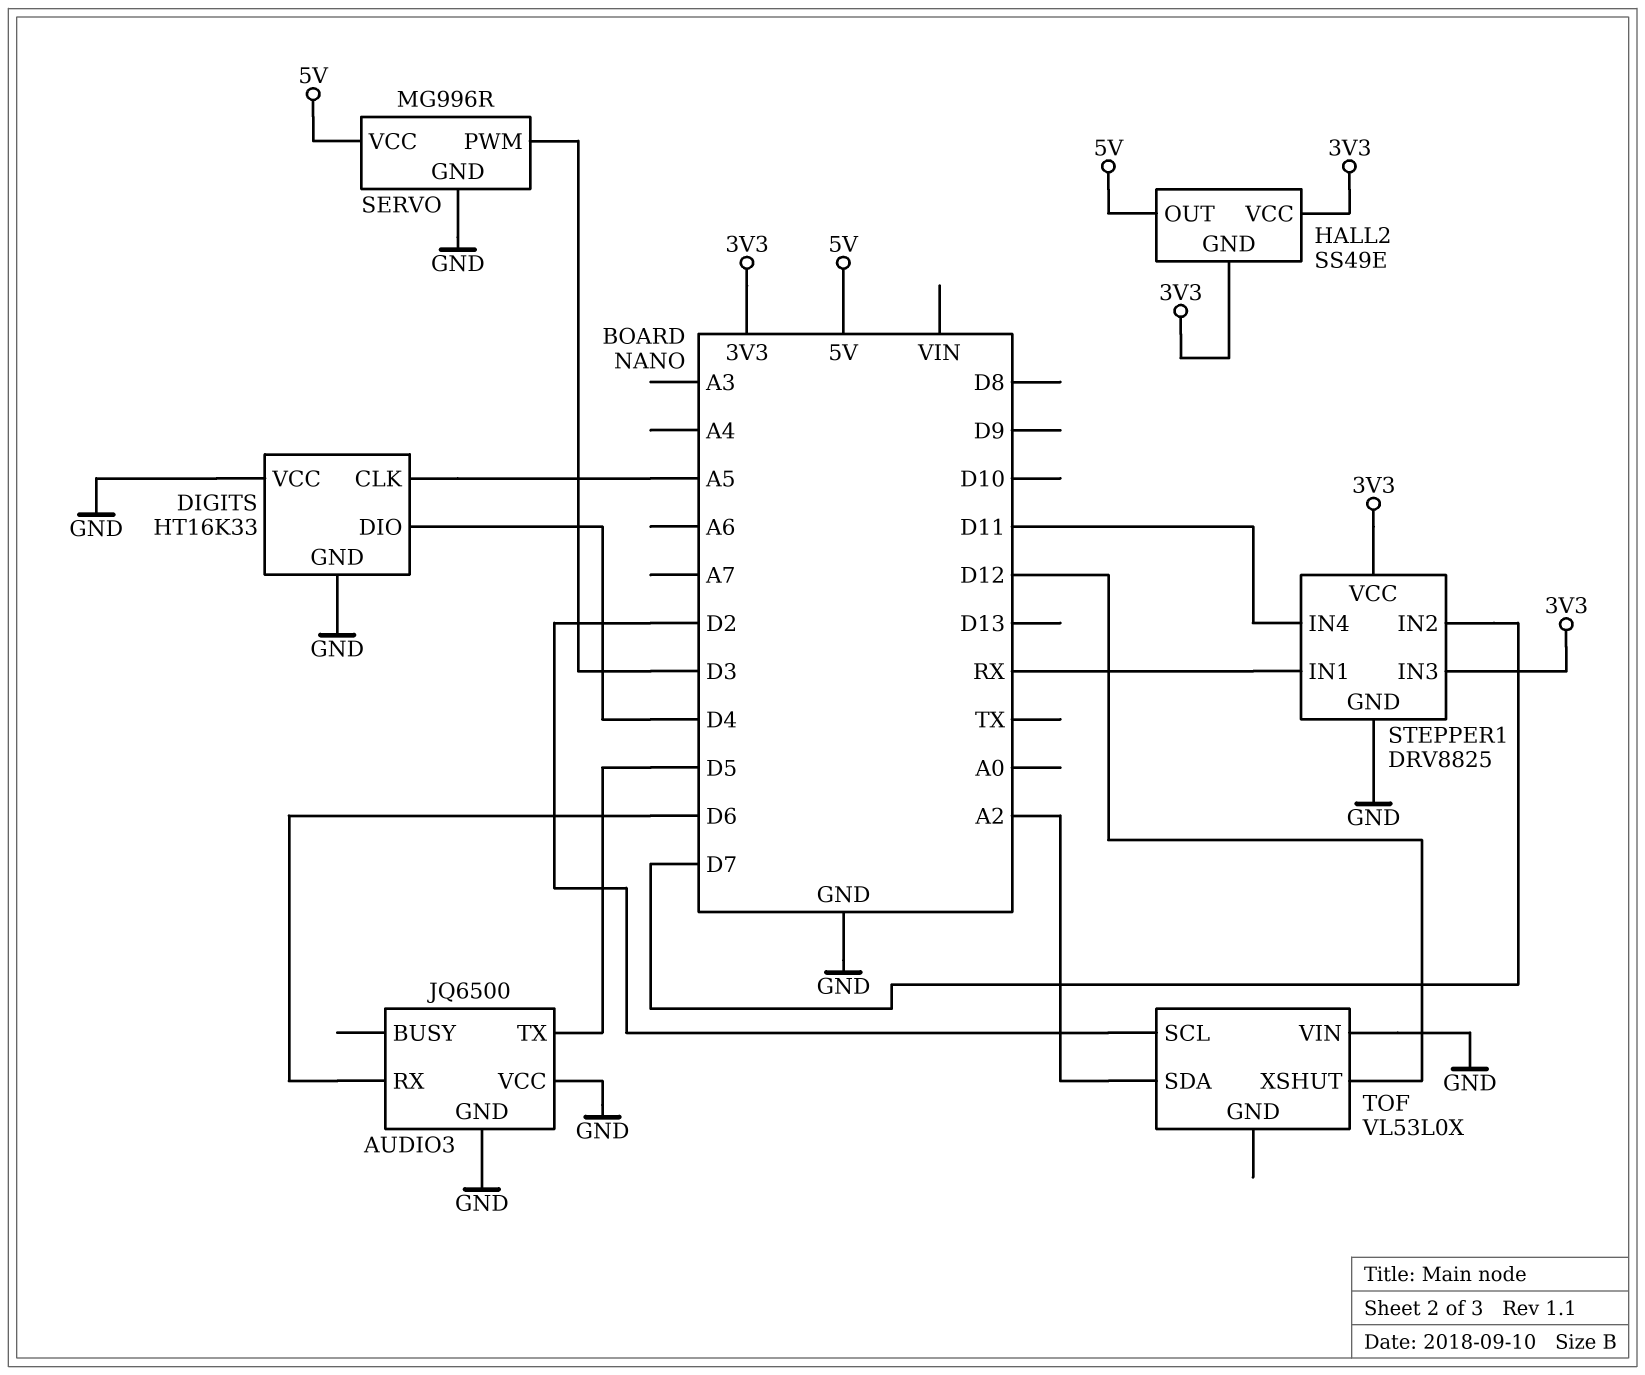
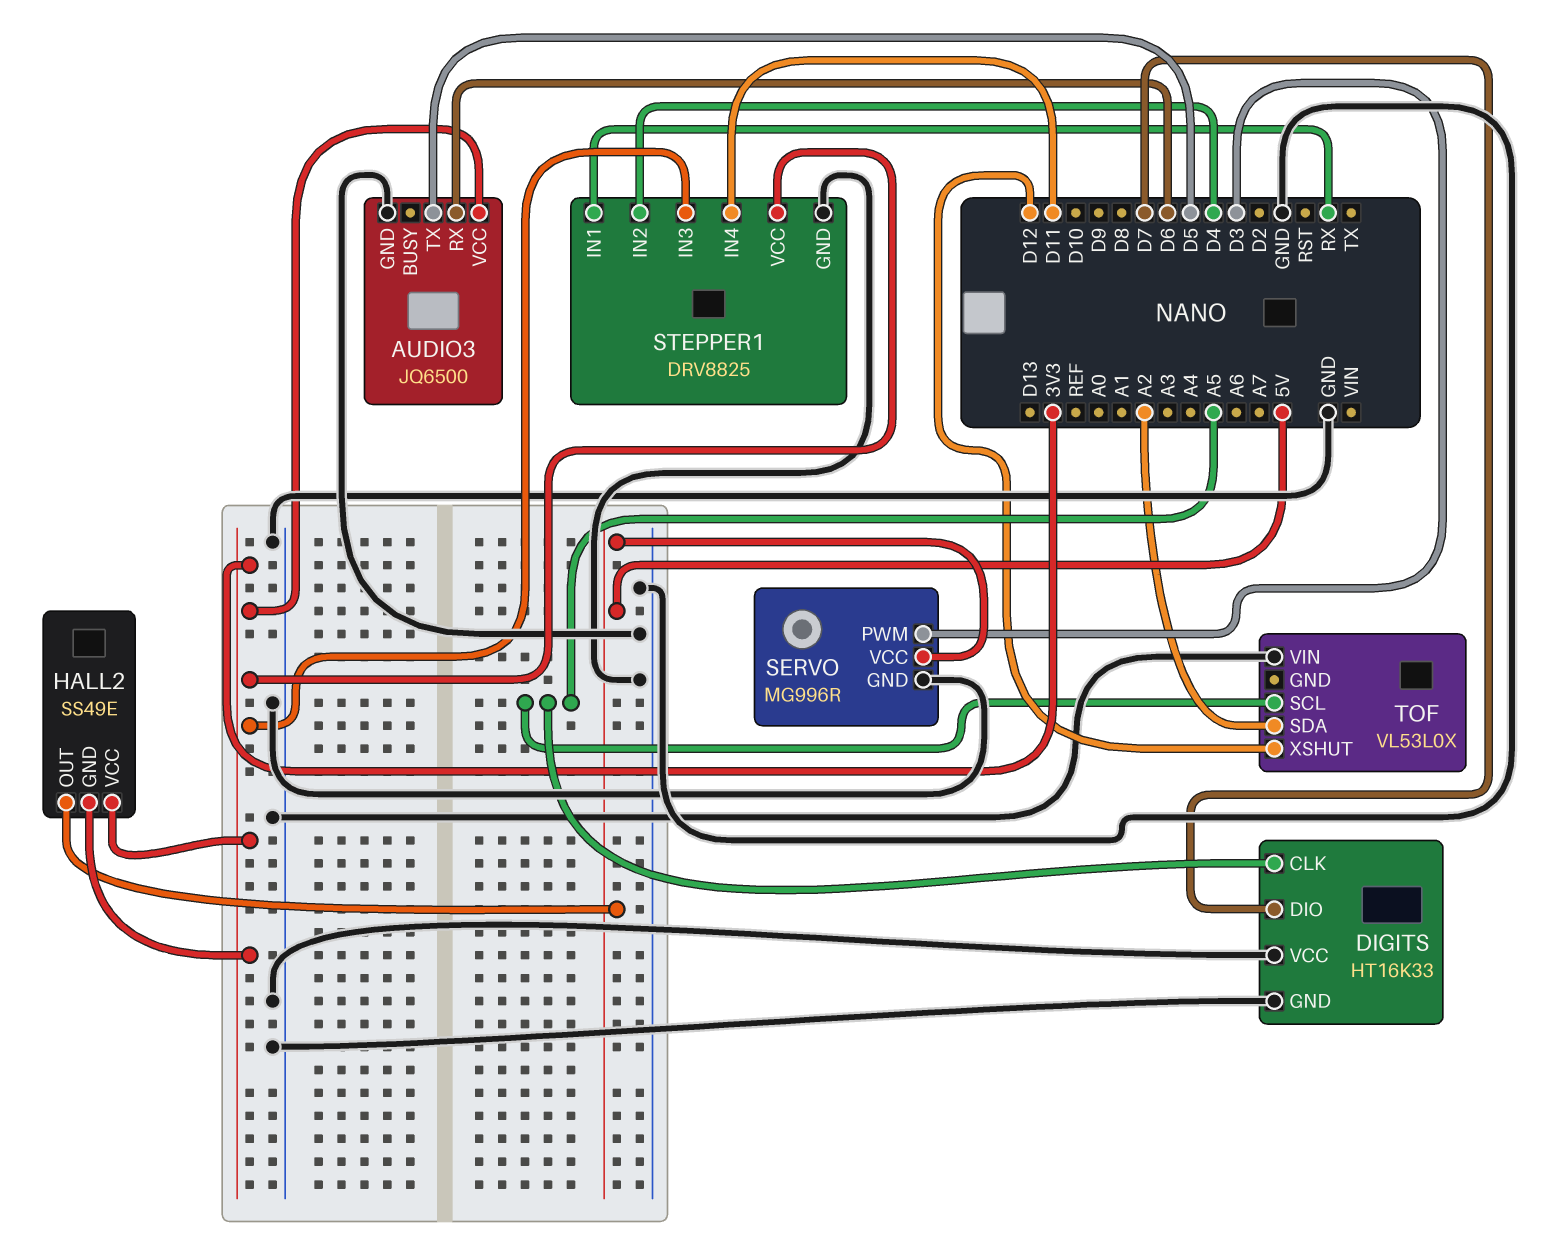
AUDIO3 pin VCC: GND -> 3V3
DIGITS pin DIO: D4 -> D7
STEPPER1 pin IN2: D7 -> D4
TOF pin SCL: D2 -> A5

